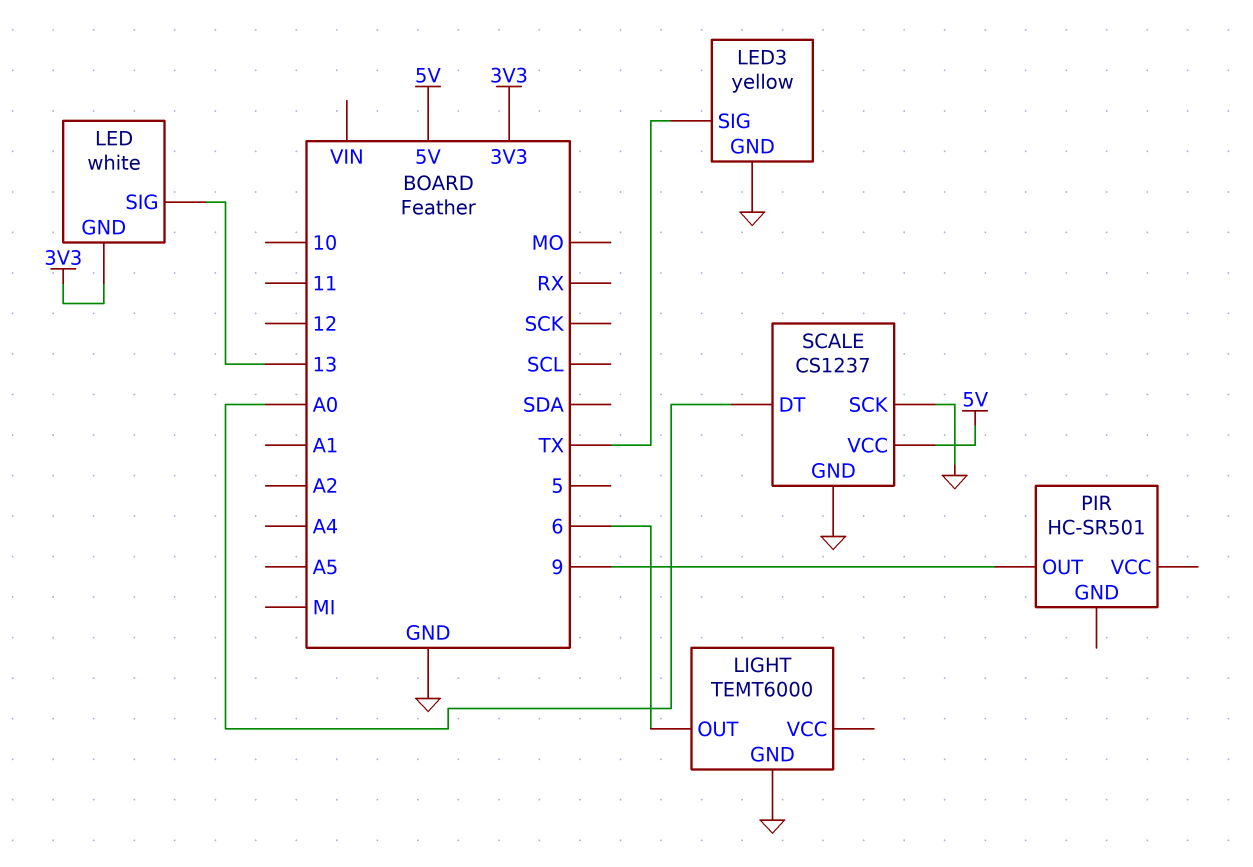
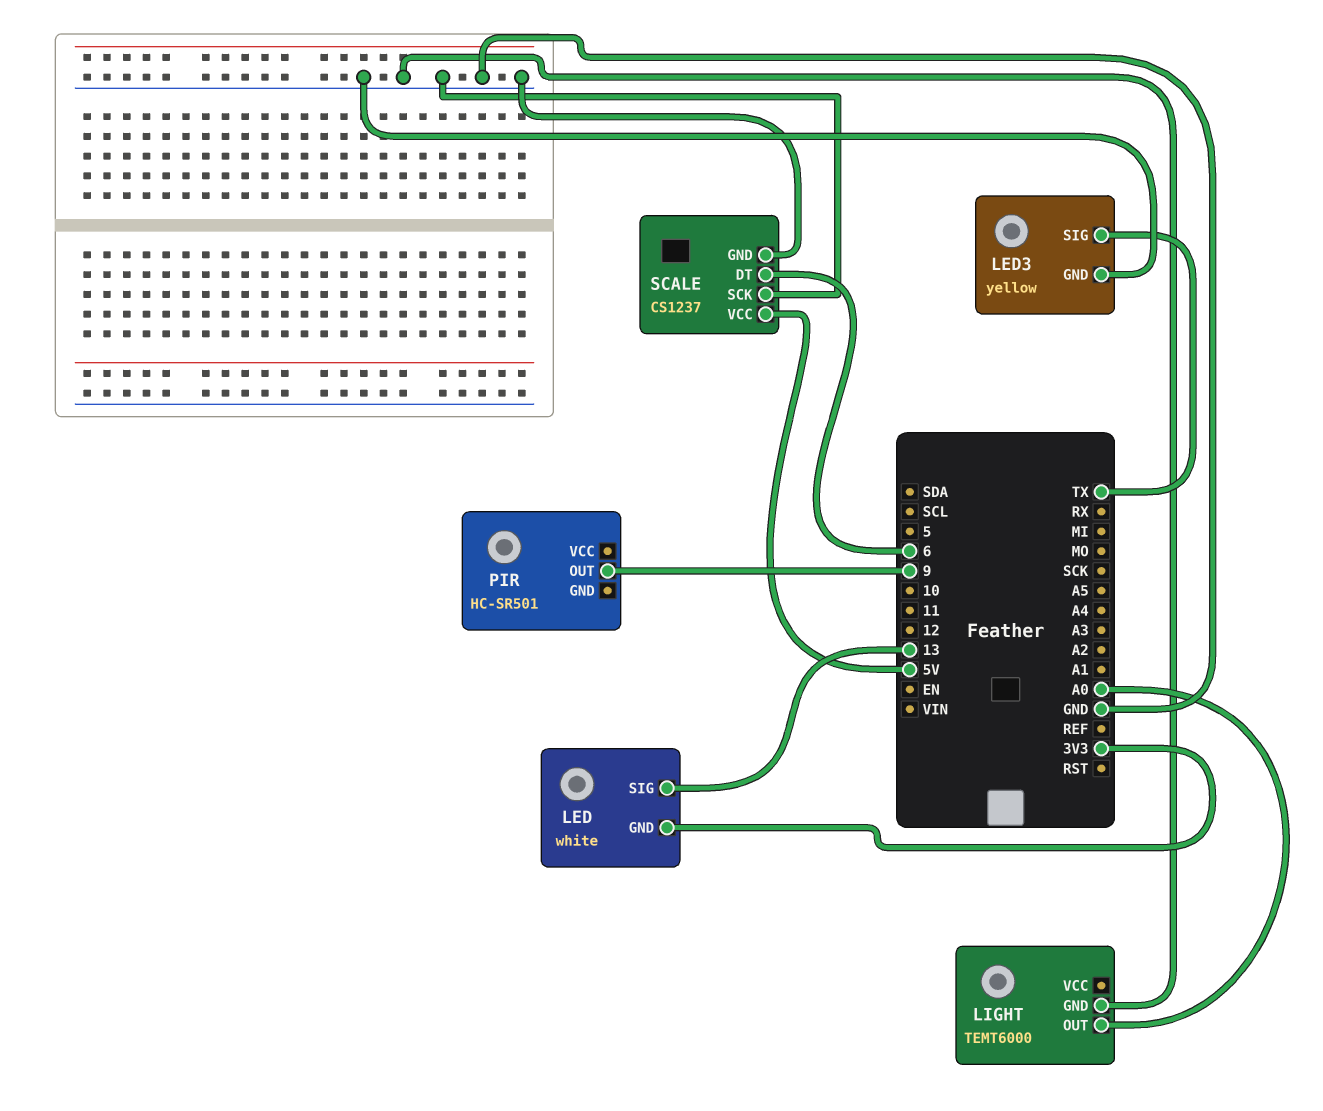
LIGHT pin OUT: 6 -> A0
SCALE pin DT: A0 -> 6

